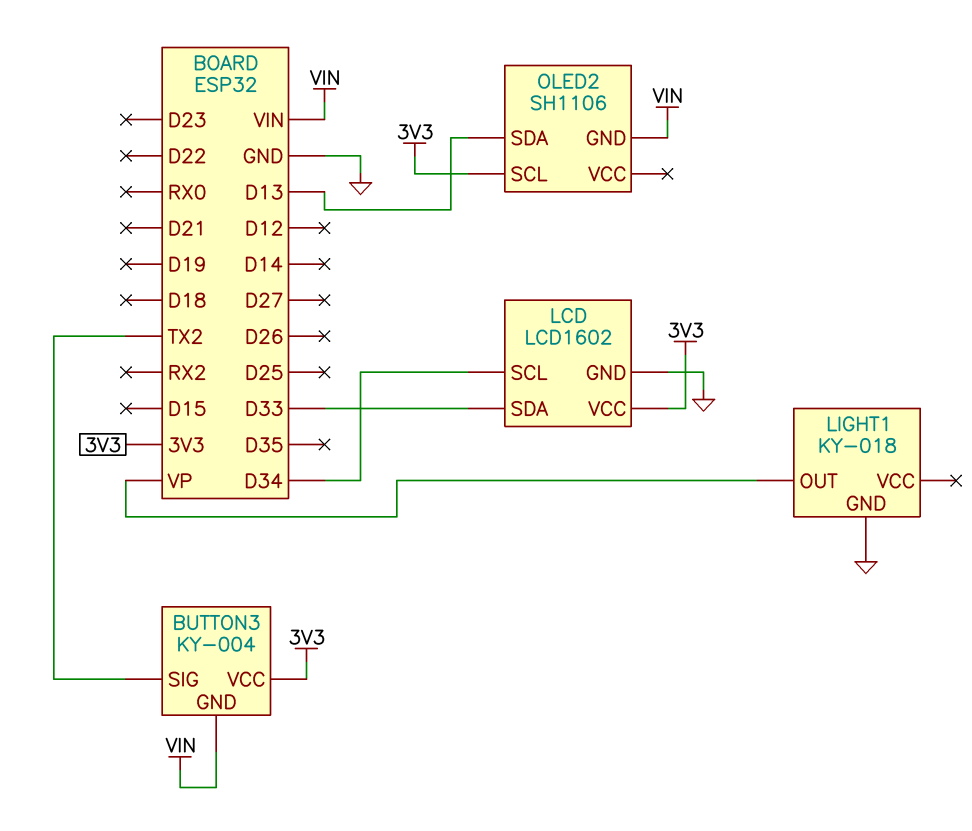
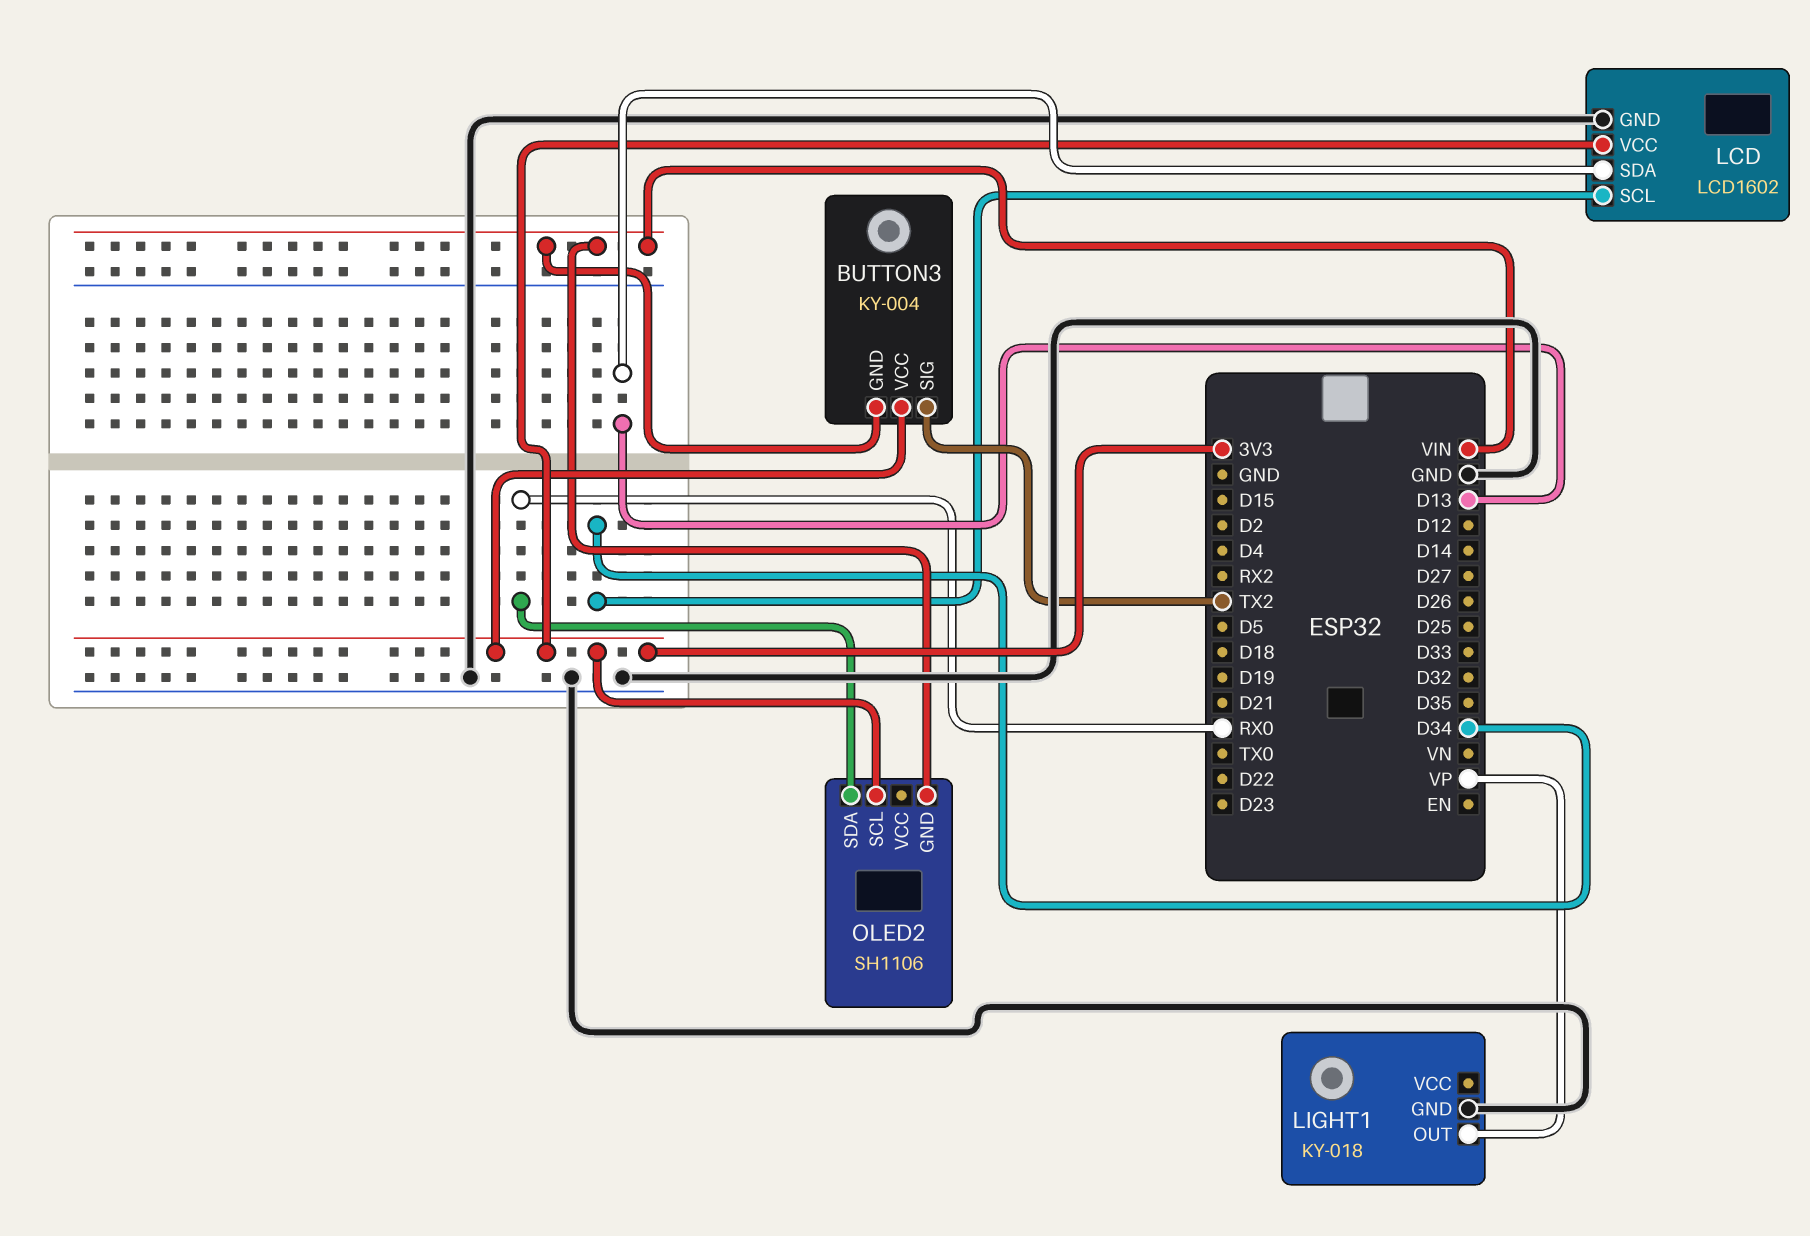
LCD pin SDA: D33 -> D13
OLED2 pin SDA: D13 -> RX0

